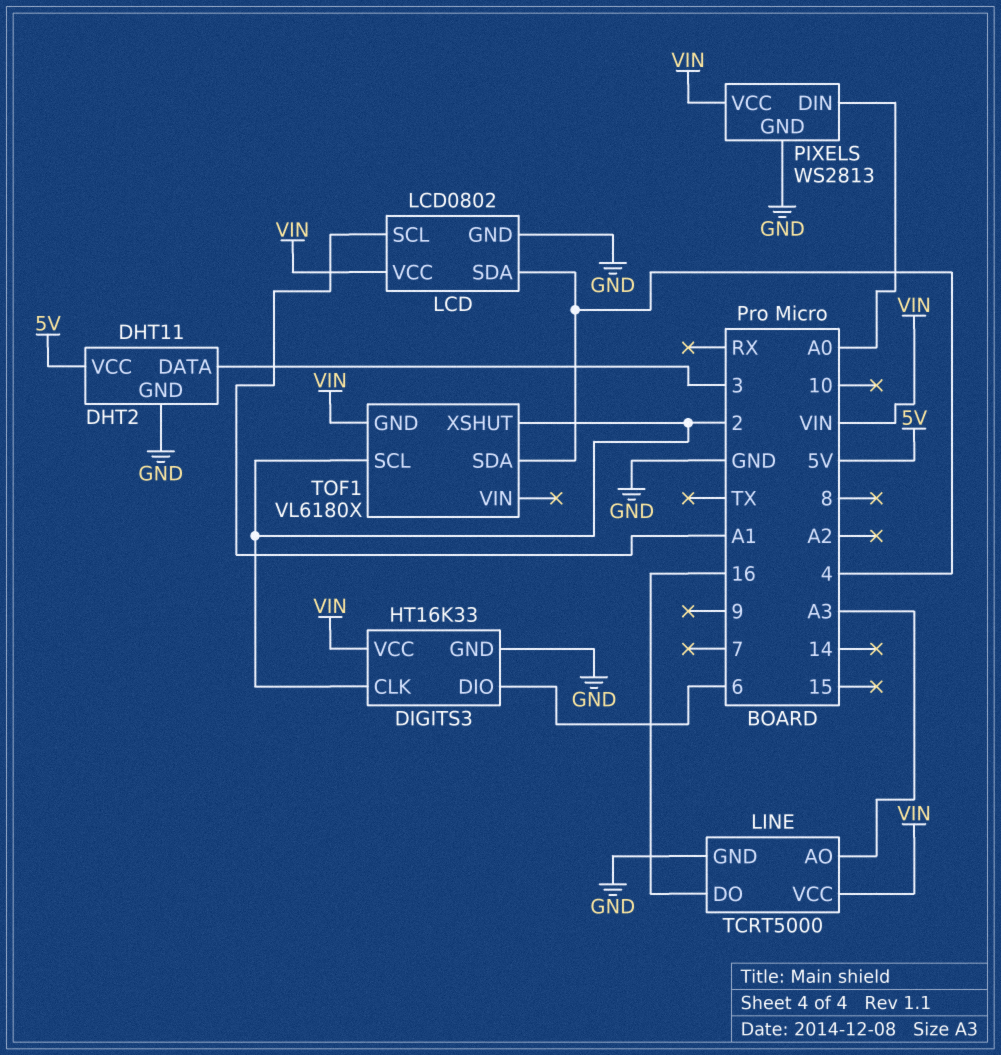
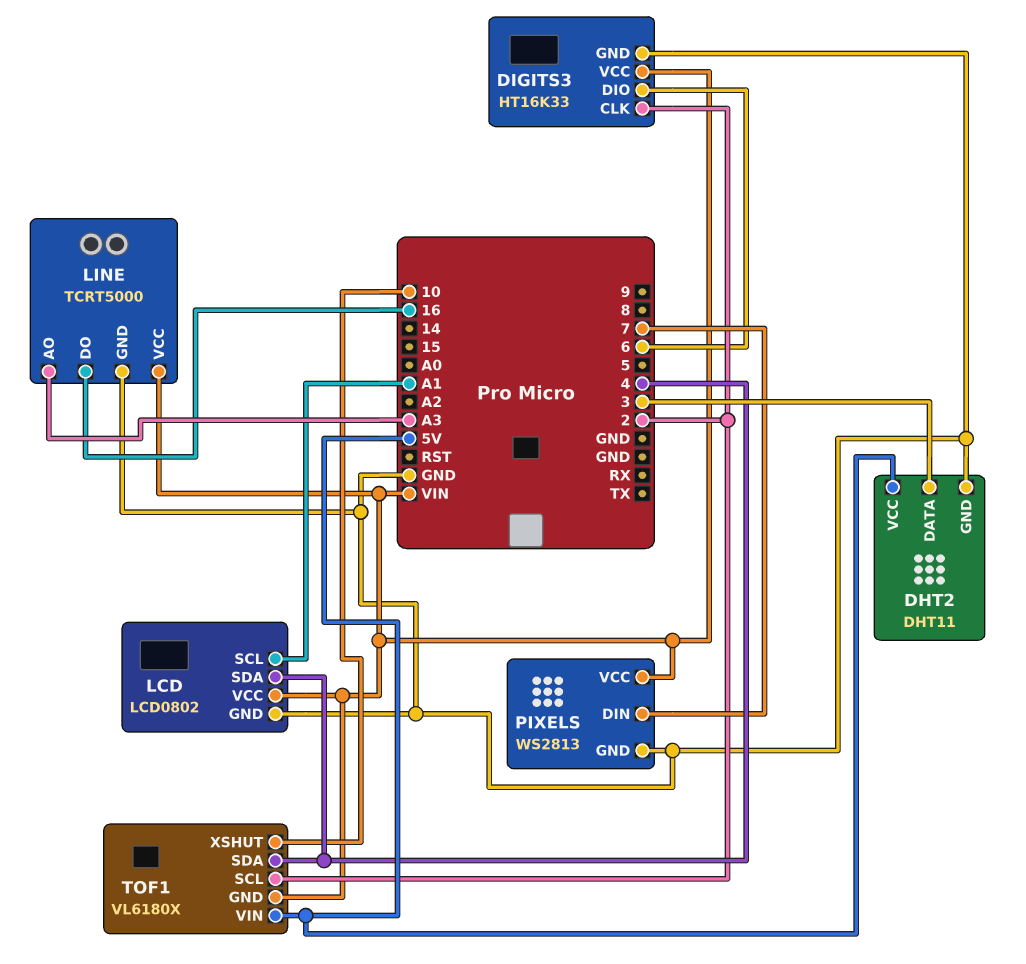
PIXELS pin DIN: A0 -> 7
TOF1 pin VIN: none -> 5V
TOF1 pin XSHUT: 2 -> 10

